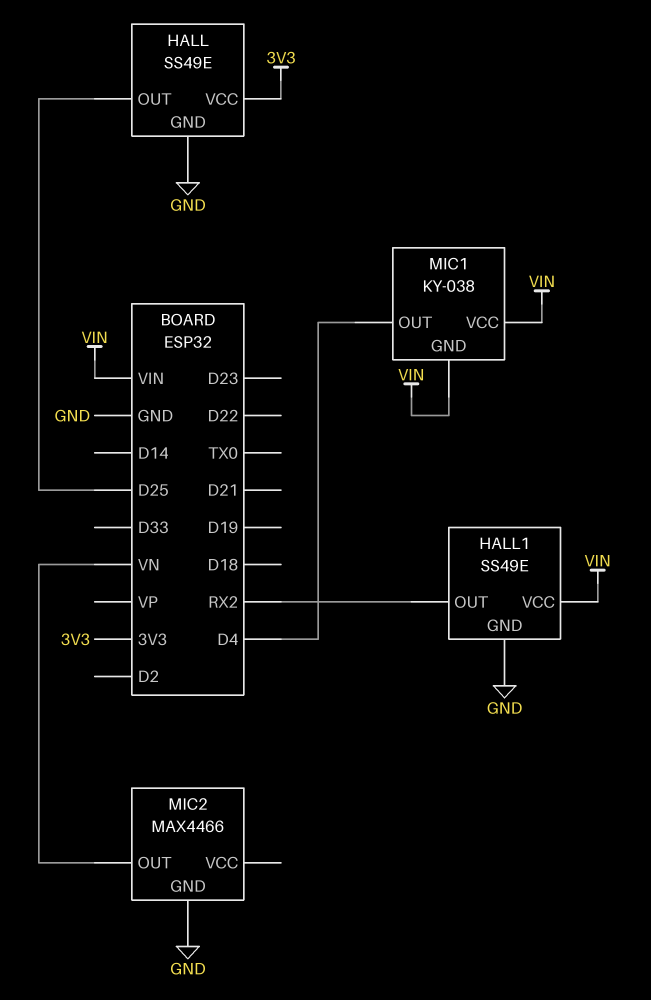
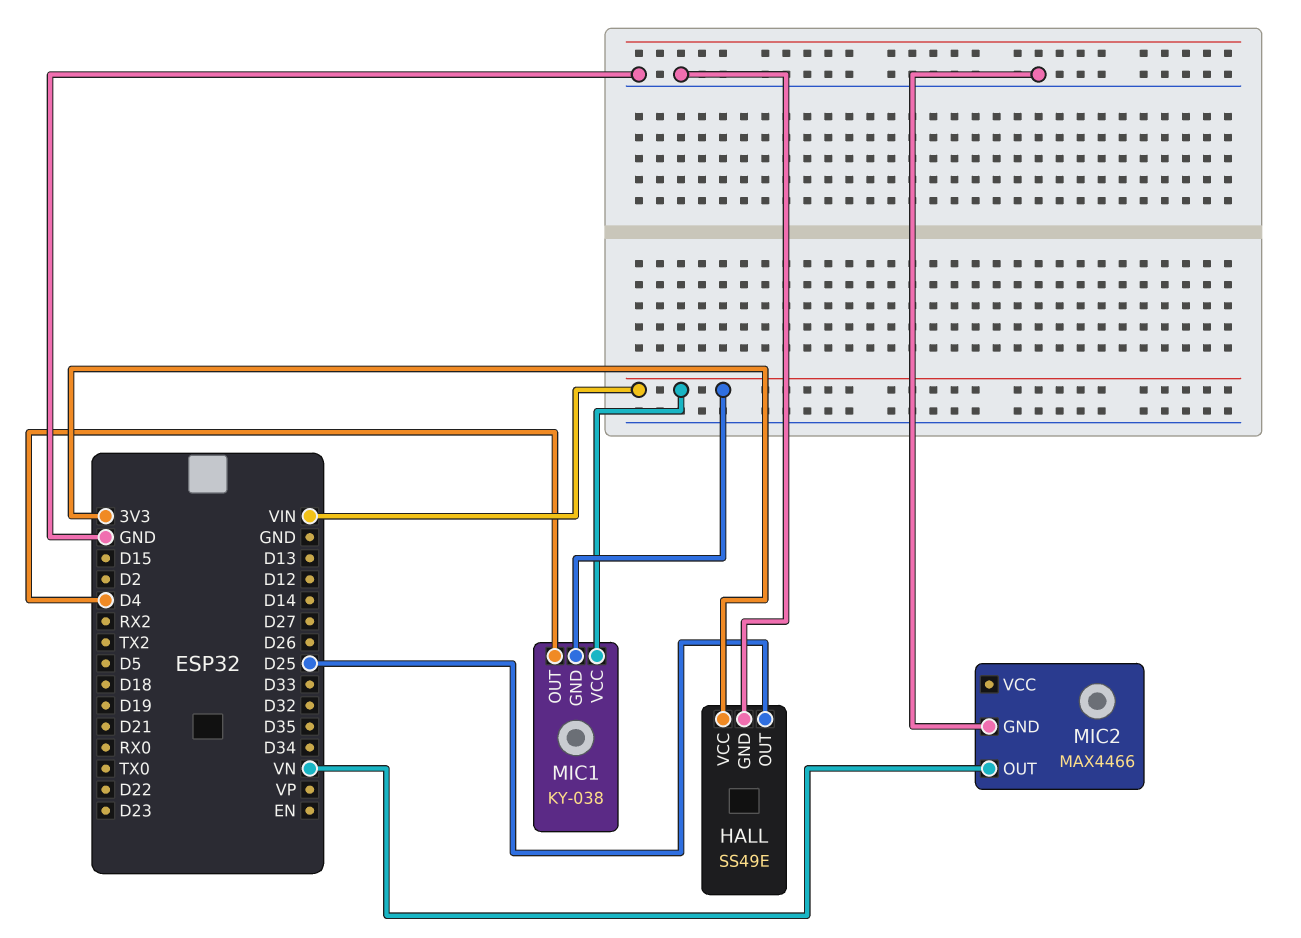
HALL1: SS49E -> none
HALL1 pin GND: GND -> none
HALL1 pin OUT: RX2 -> none
HALL1 pin VCC: VIN -> none

